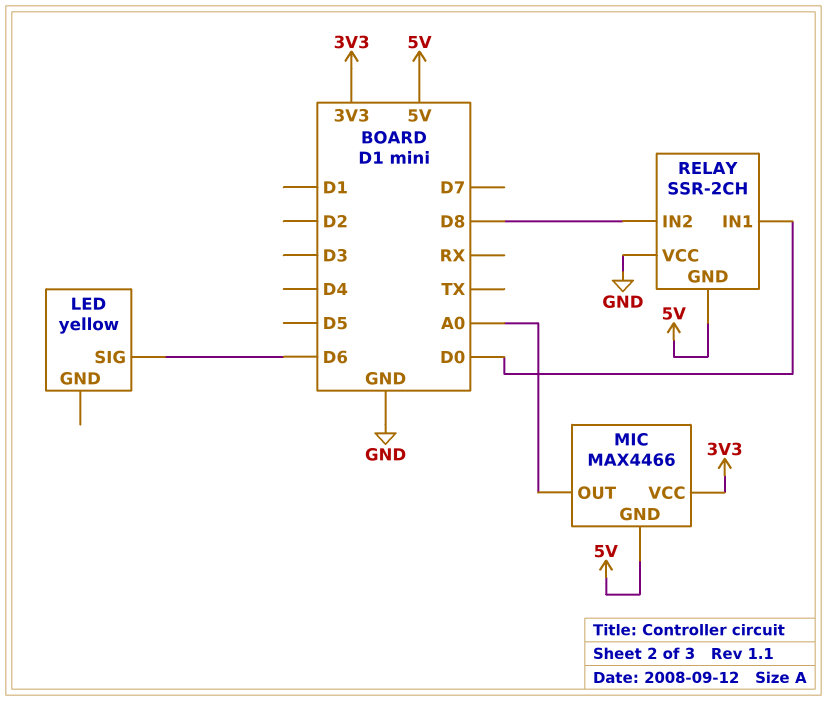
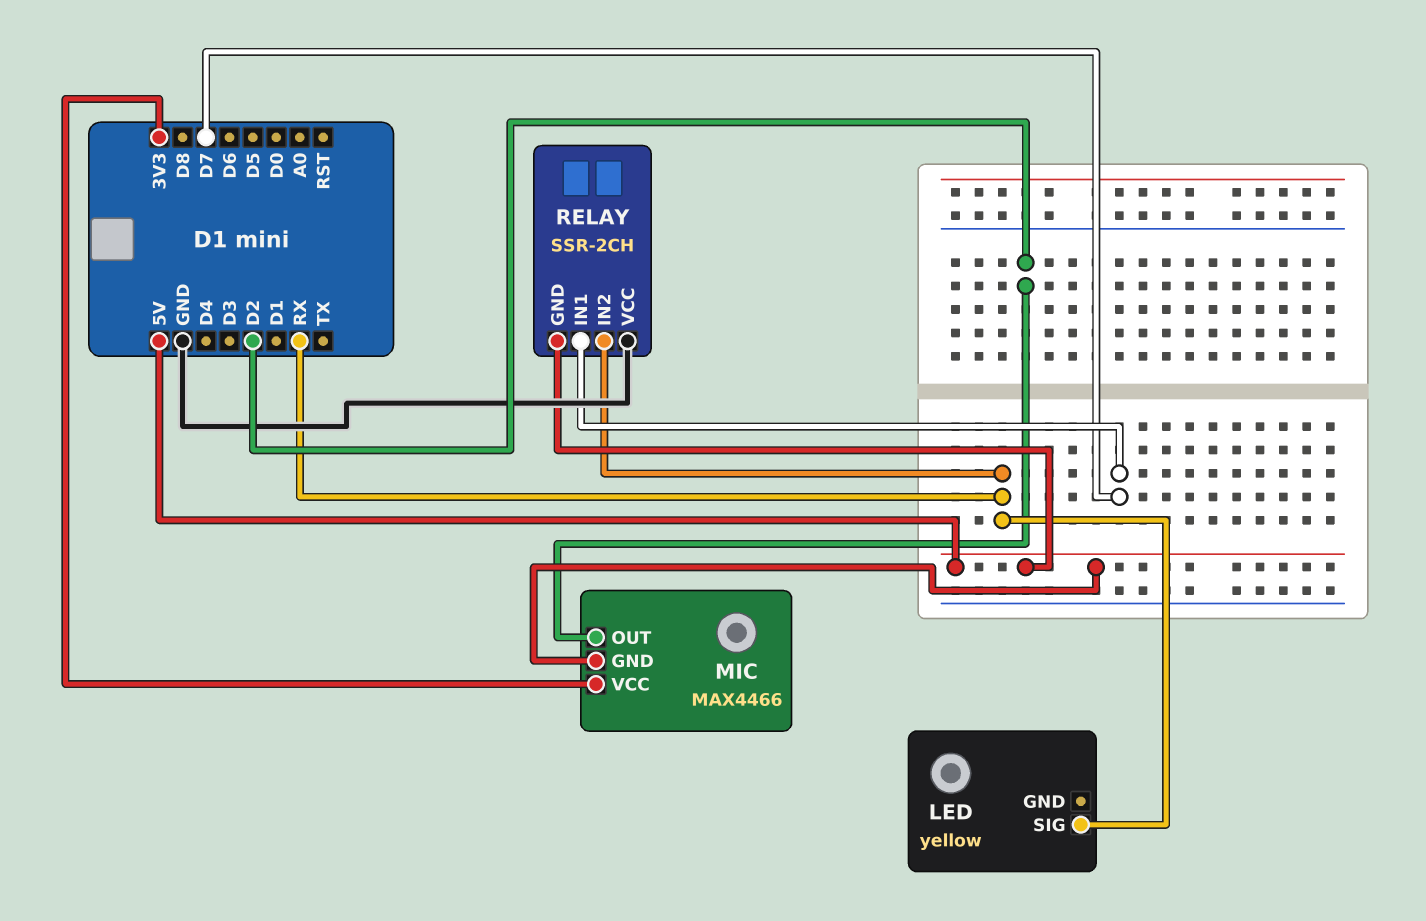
LED pin SIG: D6 -> RX
MIC pin OUT: A0 -> D2
RELAY pin IN1: D0 -> D7
RELAY pin IN2: D8 -> RX

